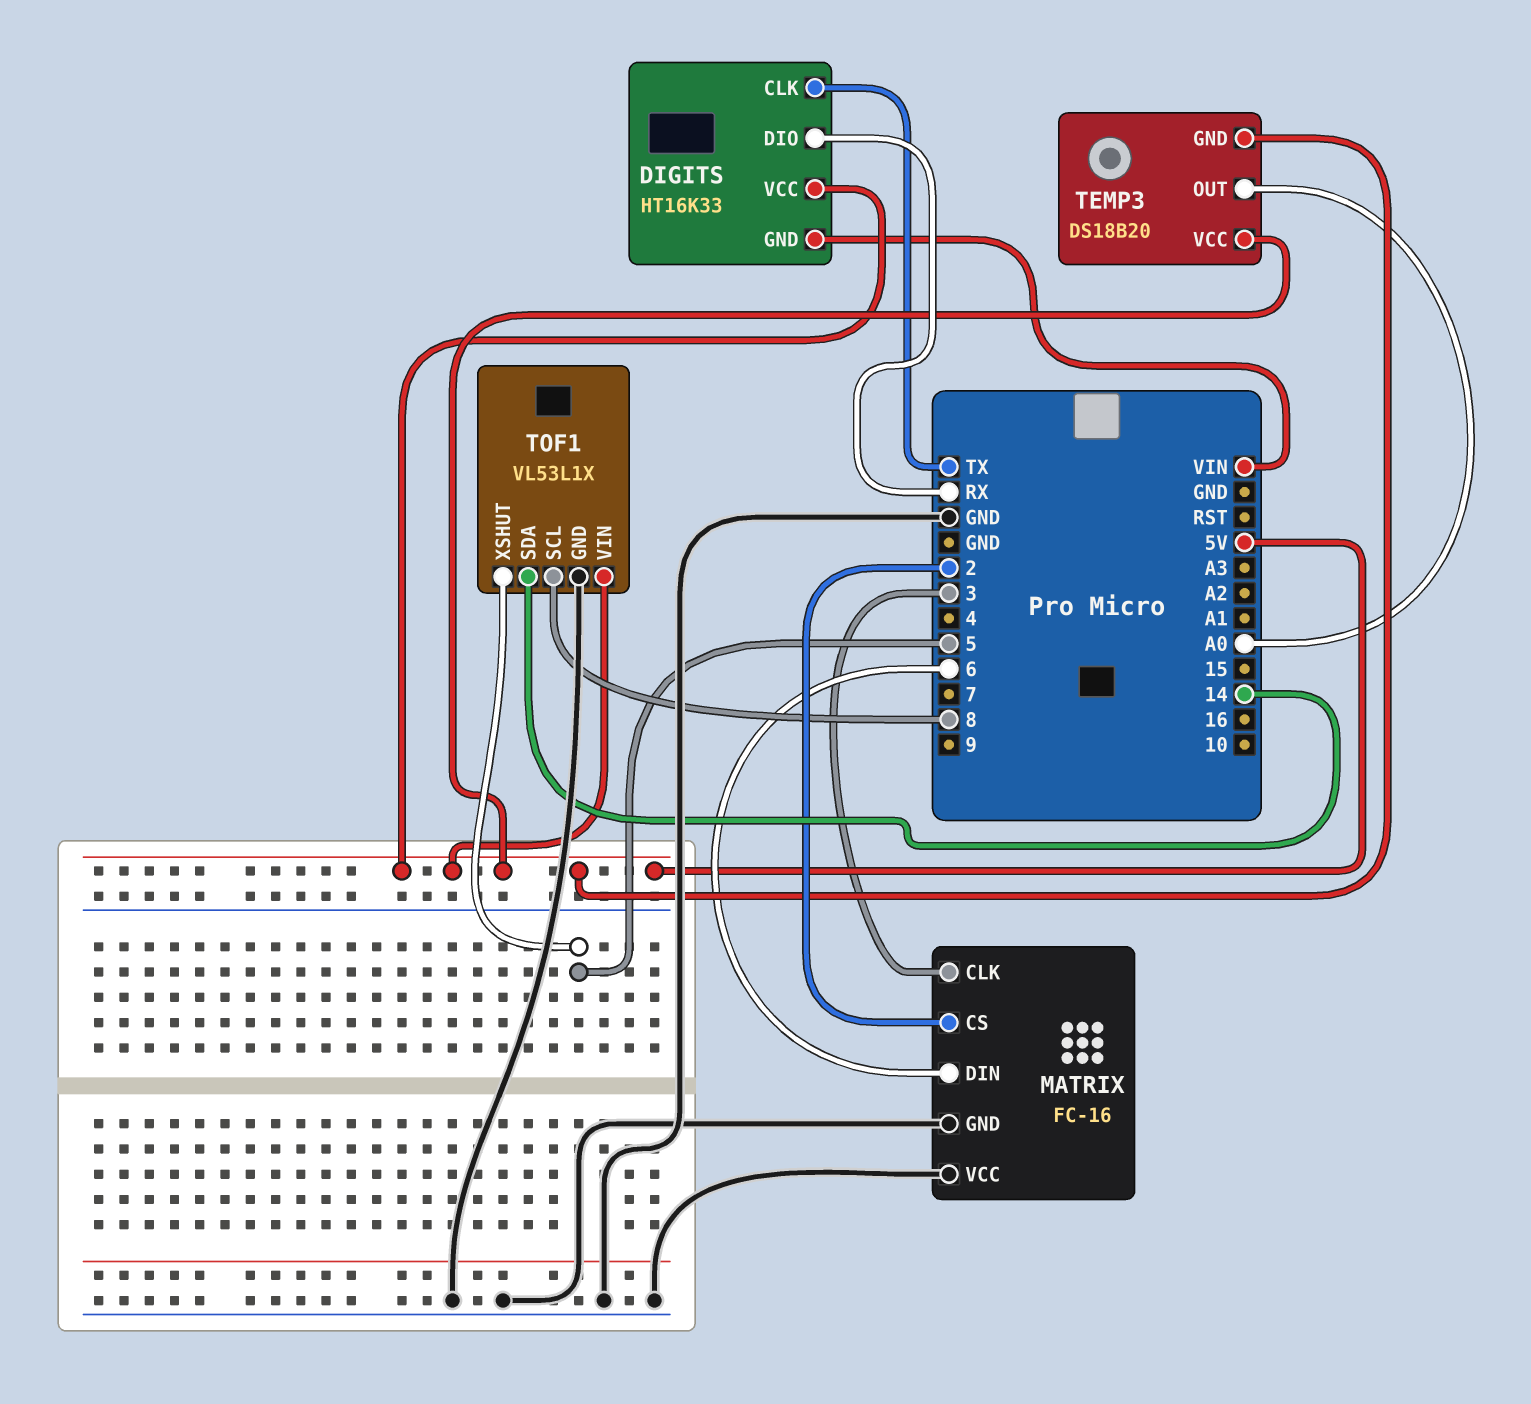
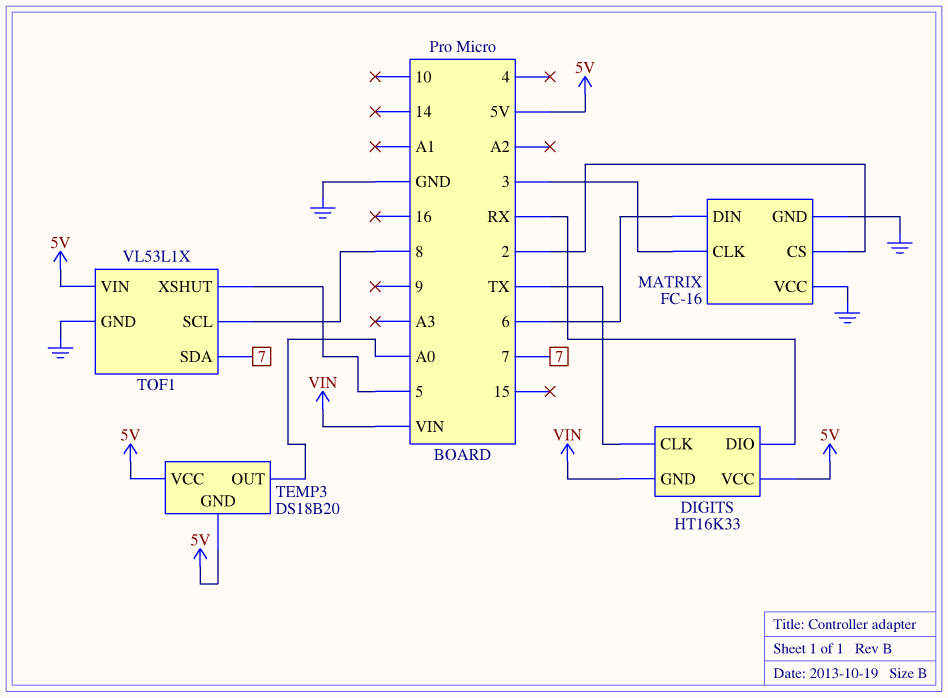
TOF1 pin SDA: 14 -> 7

